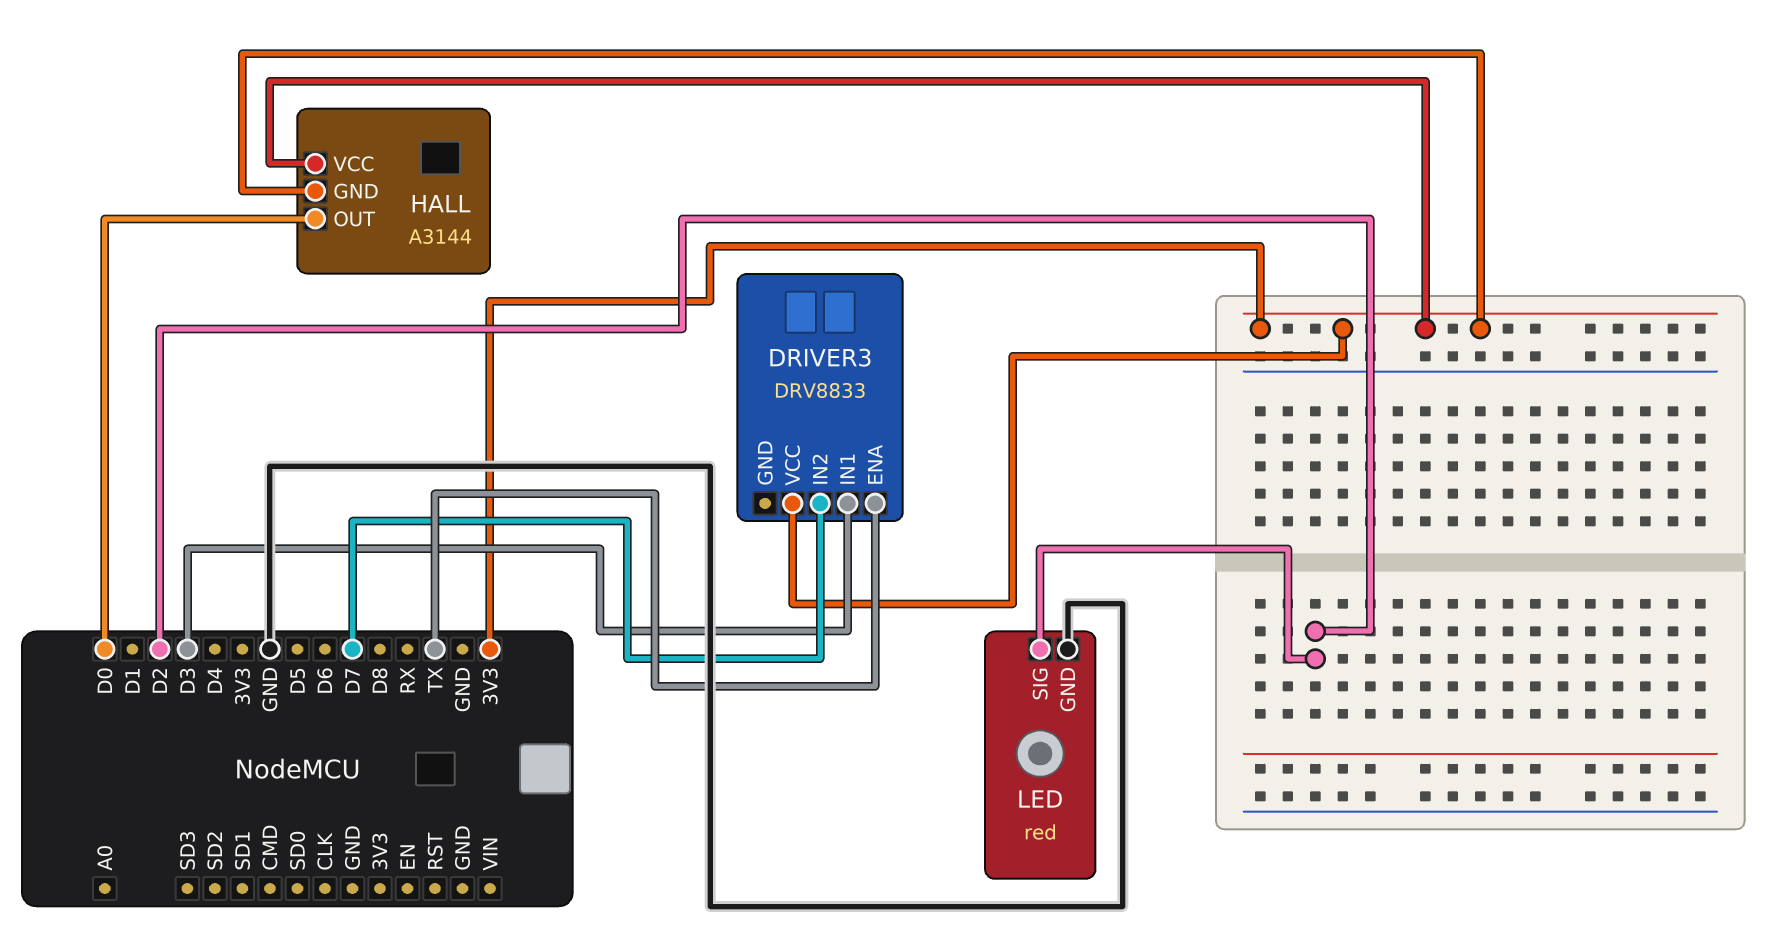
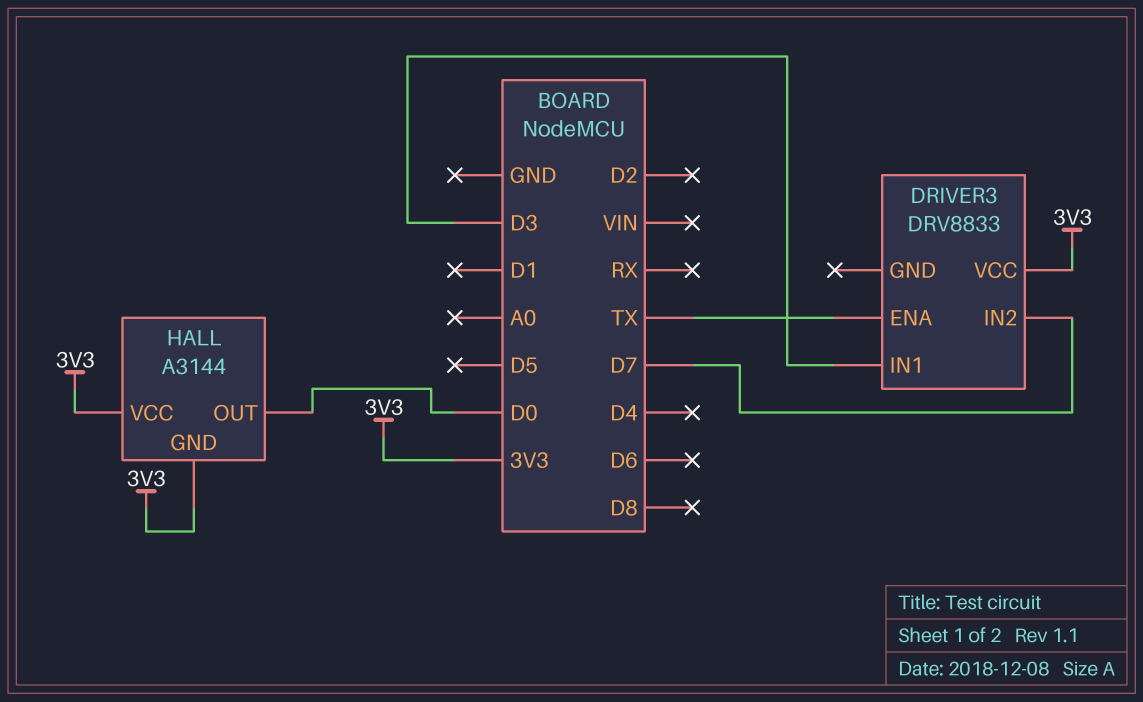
LED: red -> none
LED pin GND: GND -> none
LED pin SIG: D2 -> none

